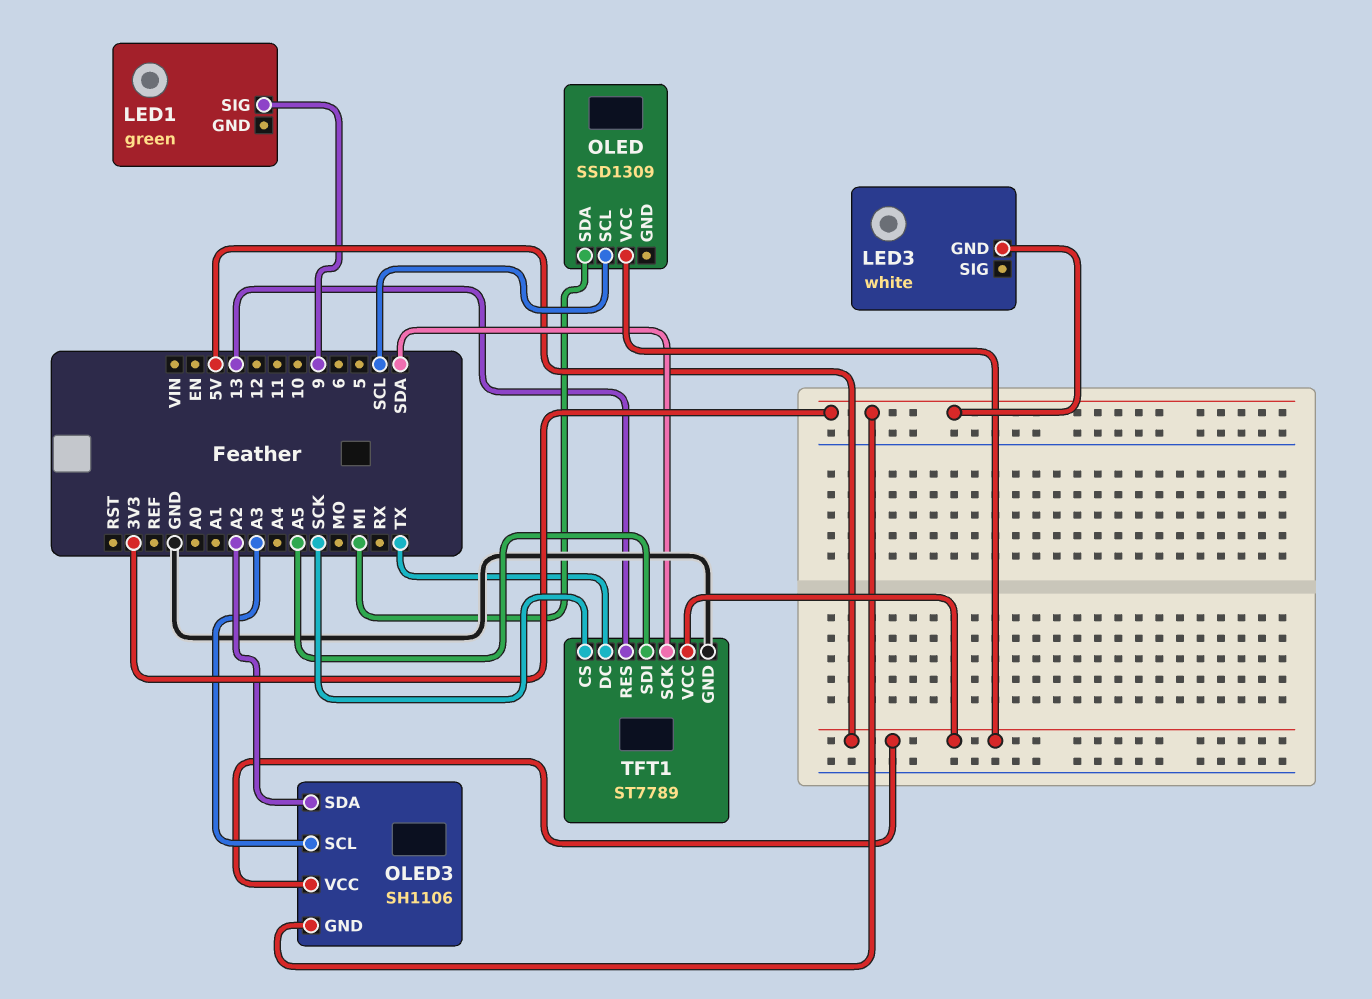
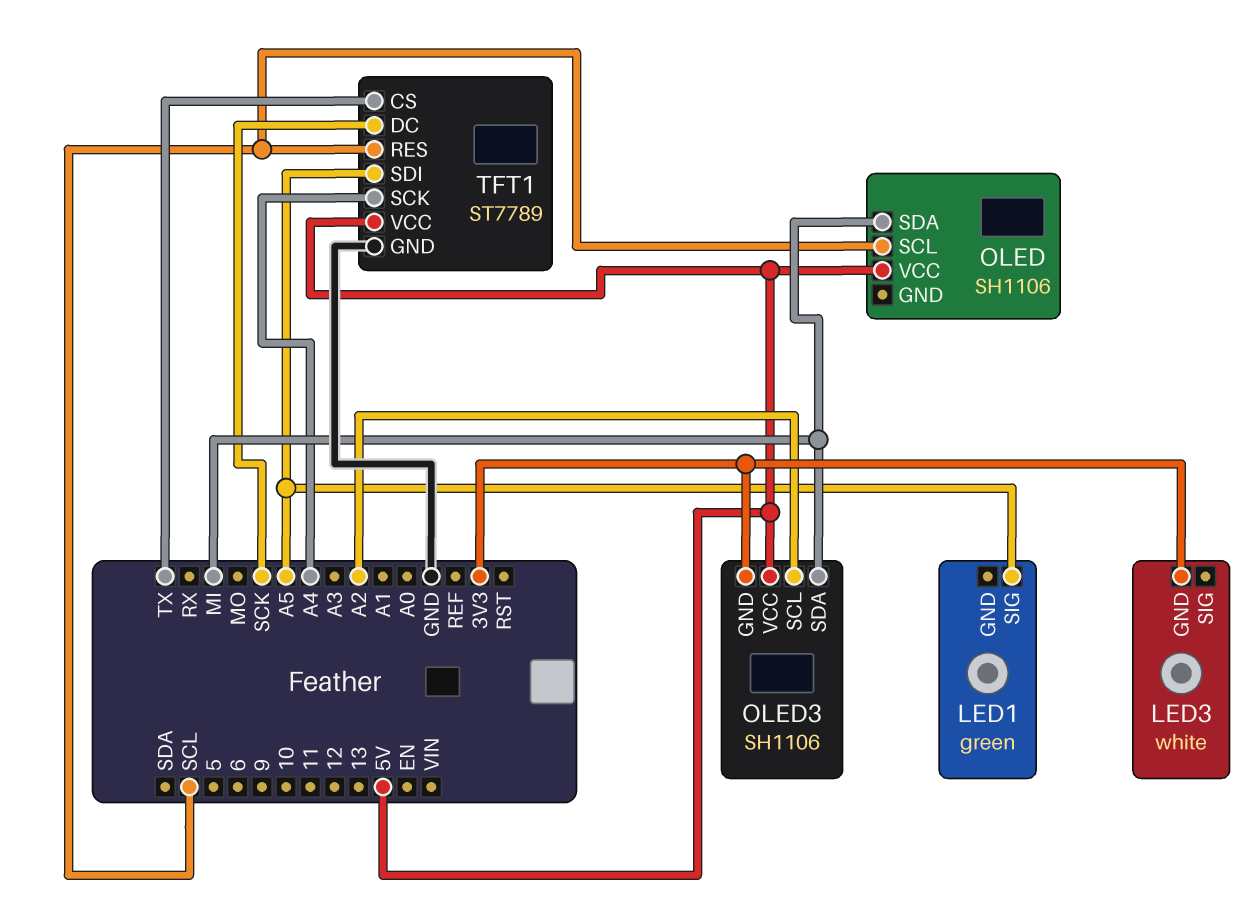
LED1 pin SIG: 9 -> A5
OLED: SSD1309 -> SH1106
OLED3 pin SCL: A3 -> A2
OLED3 pin SDA: A2 -> MI
TFT1 pin CS: SCK -> TX
TFT1 pin DC: TX -> SCK
TFT1 pin RES: 13 -> SCL
TFT1 pin SCK: SDA -> A4

